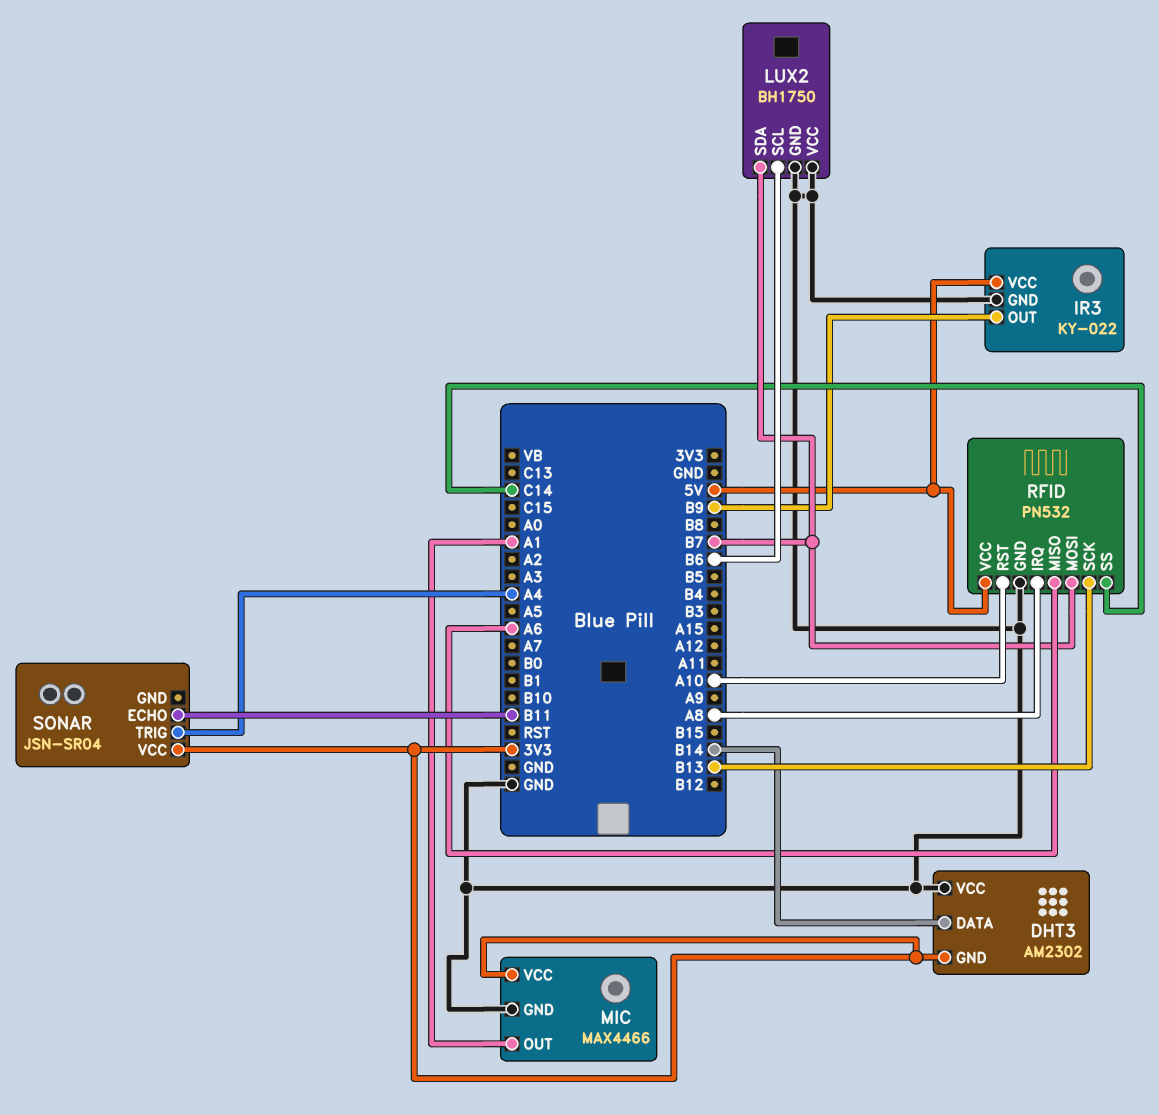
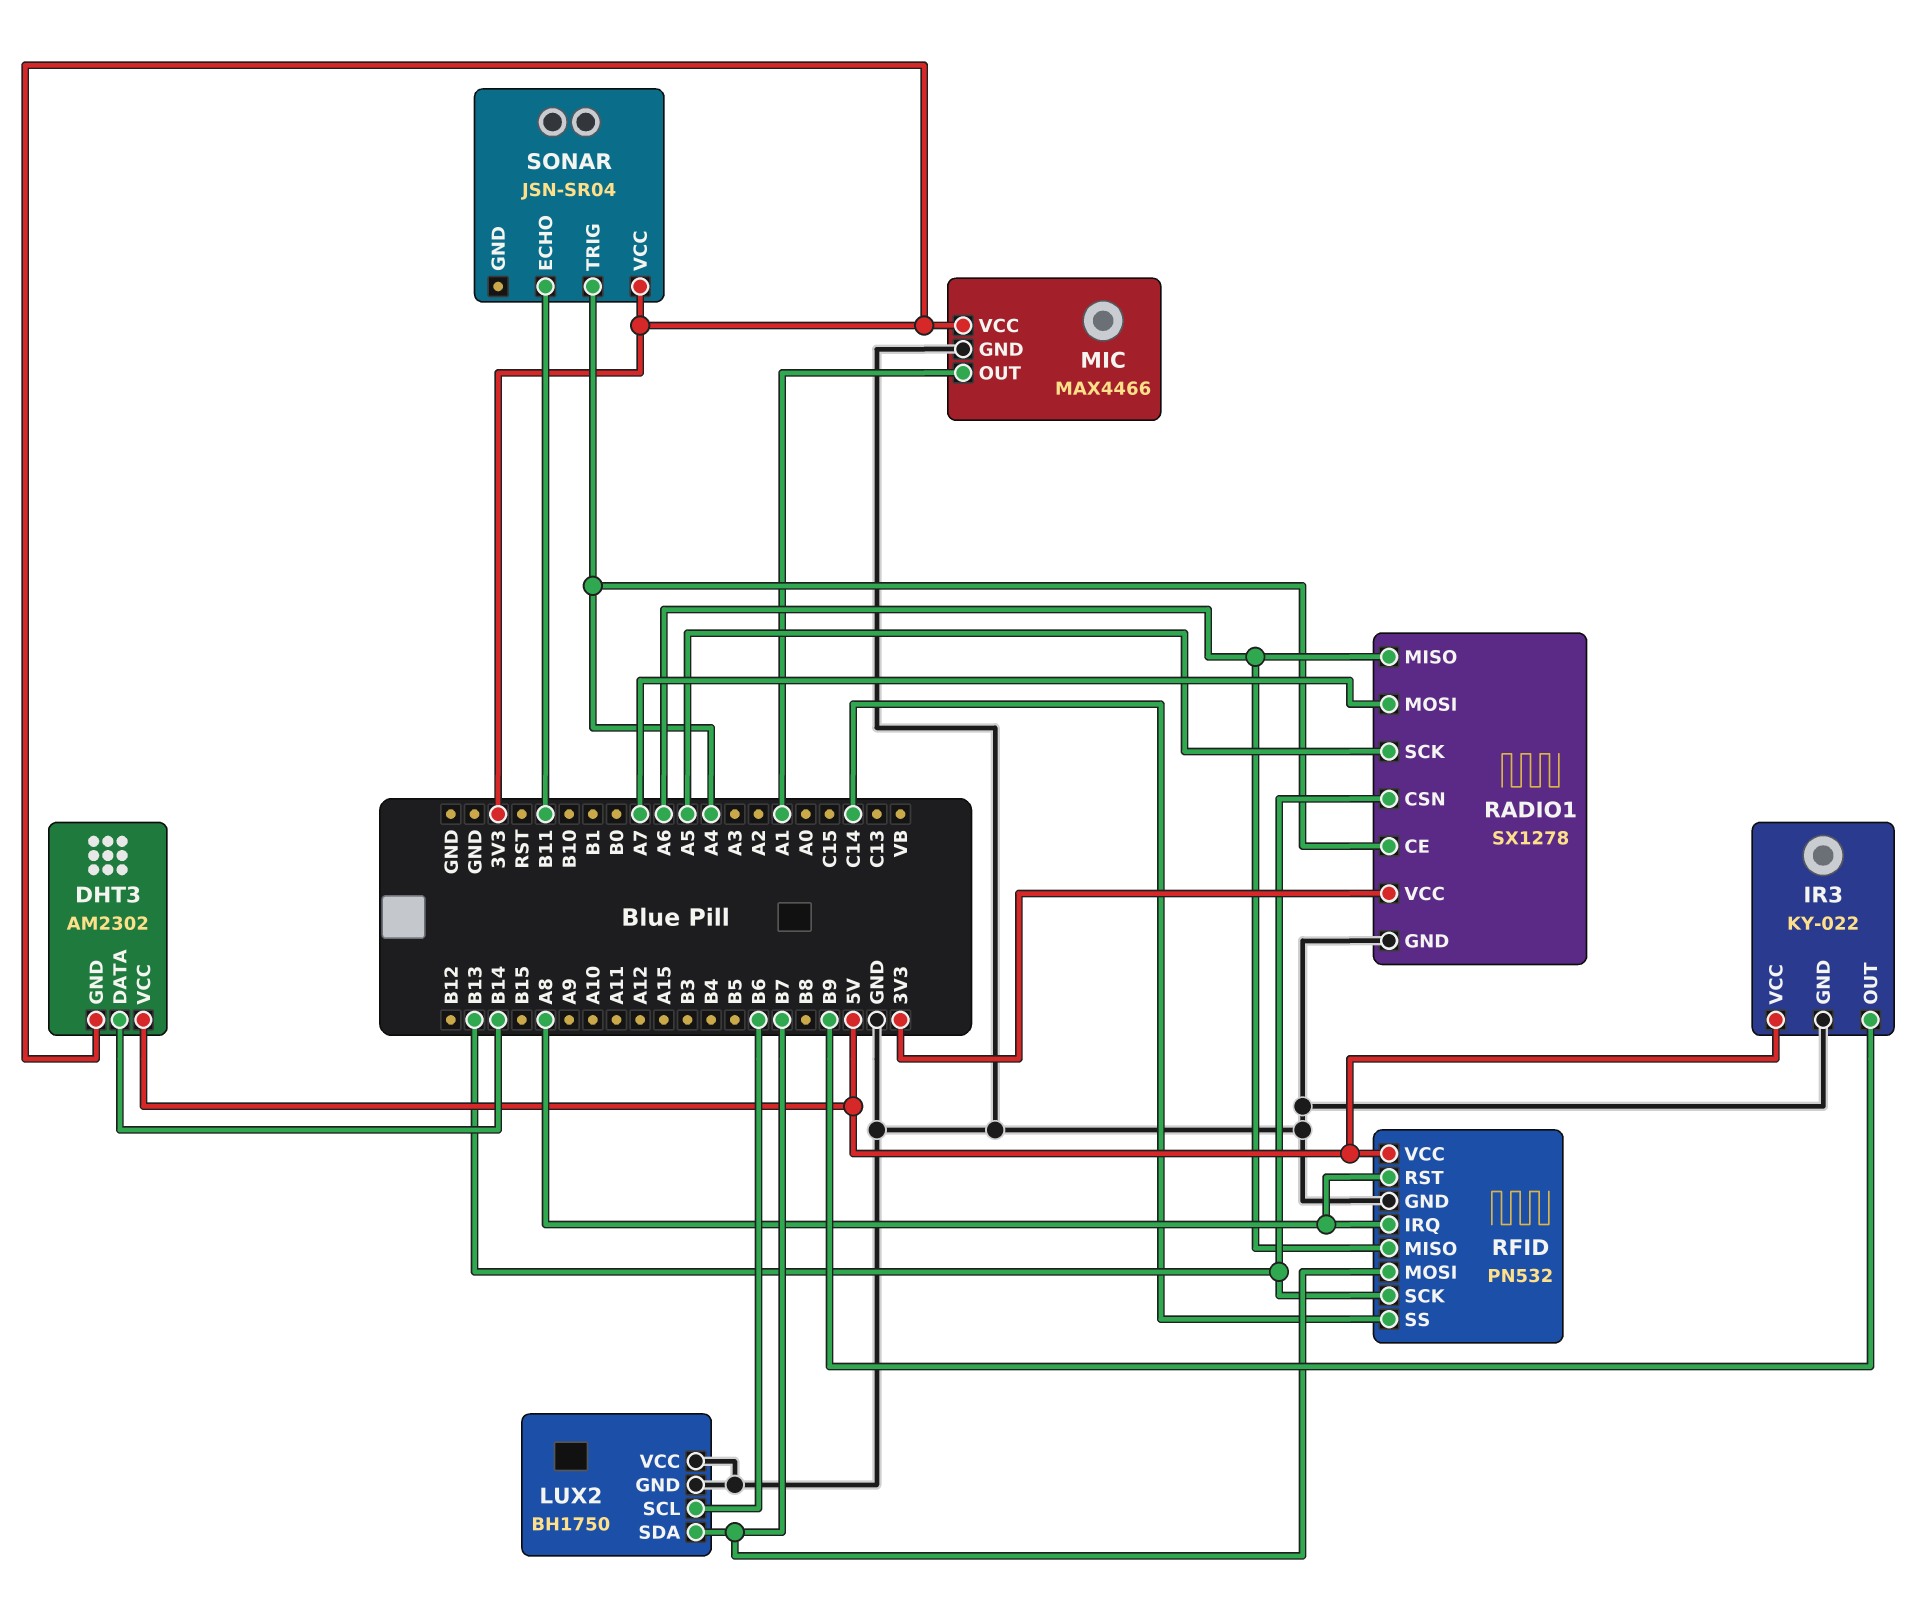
DHT3 pin VCC: GND -> 5V
RADIO1: none -> SX1278
RADIO1 pin CE: none -> A4
RADIO1 pin CSN: none -> B13
RADIO1 pin GND: none -> GND
RADIO1 pin MISO: none -> A6
RADIO1 pin MOSI: none -> A7
RADIO1 pin SCK: none -> A5
RADIO1 pin VCC: none -> 3V3
RFID pin RST: A10 -> A8

